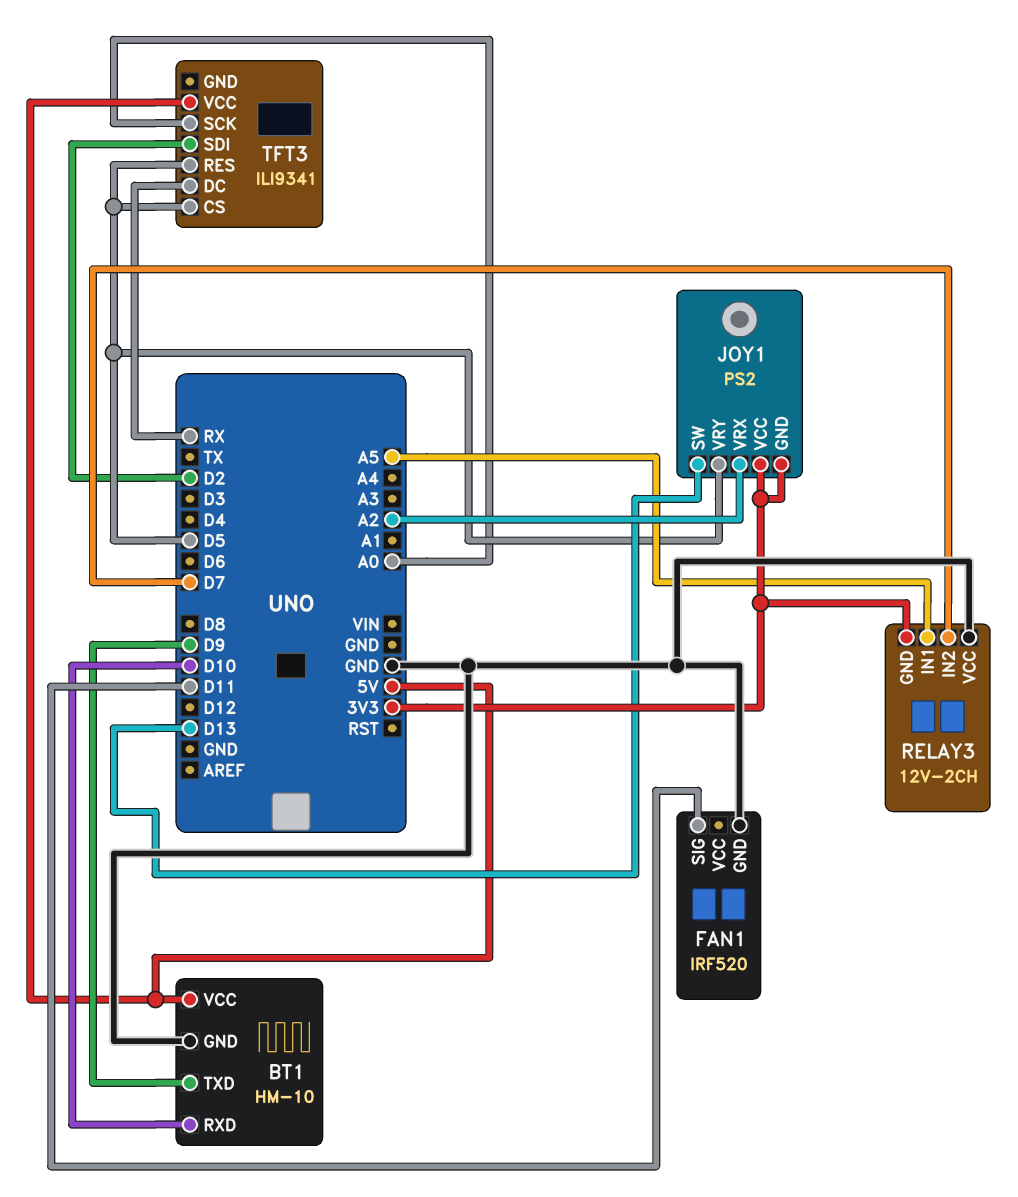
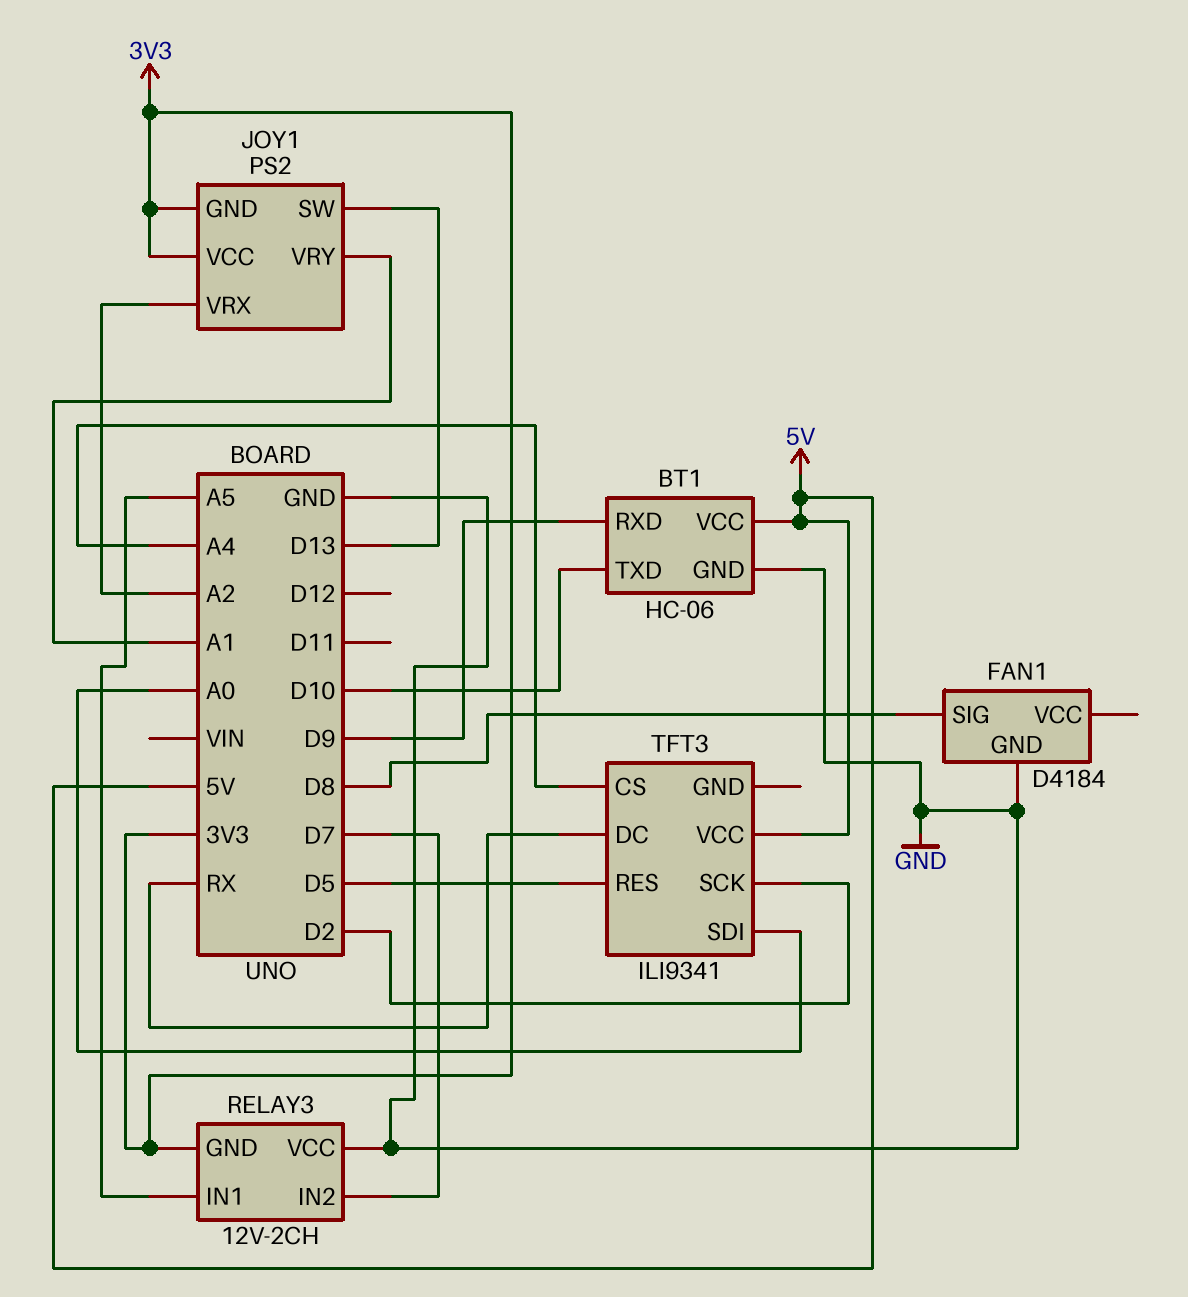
BT1: HM-10 -> HC-06
BT1 pin RXD: D10 -> D9
BT1 pin TXD: D9 -> D10
FAN1: IRF520 -> D4184
FAN1 pin SIG: D11 -> D8
JOY1 pin VRY: D5 -> A1
TFT3 pin CS: D5 -> A4
TFT3 pin SCK: A0 -> D2
TFT3 pin SDI: D2 -> A0

